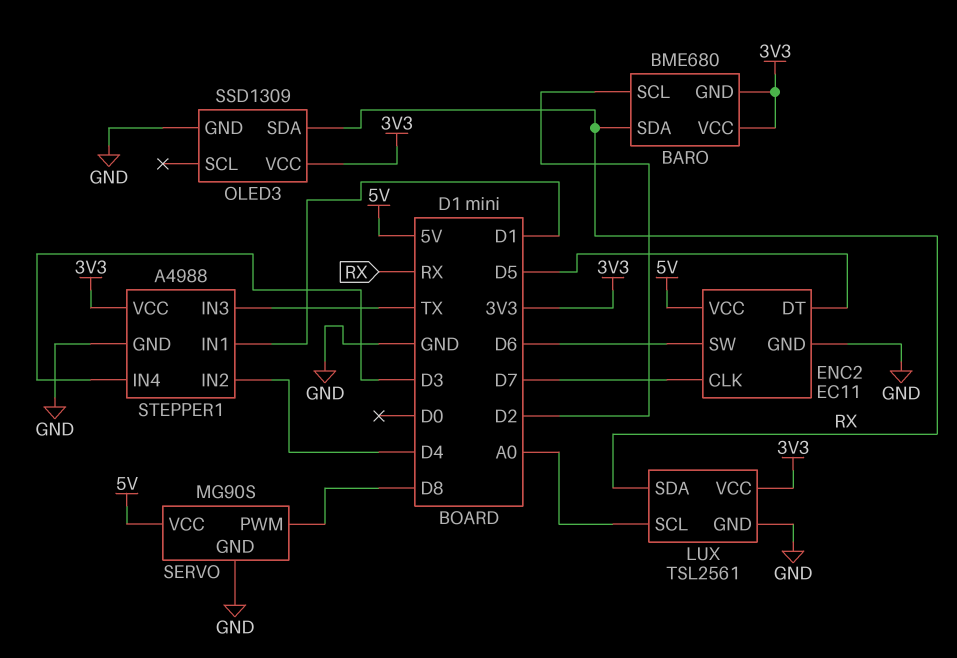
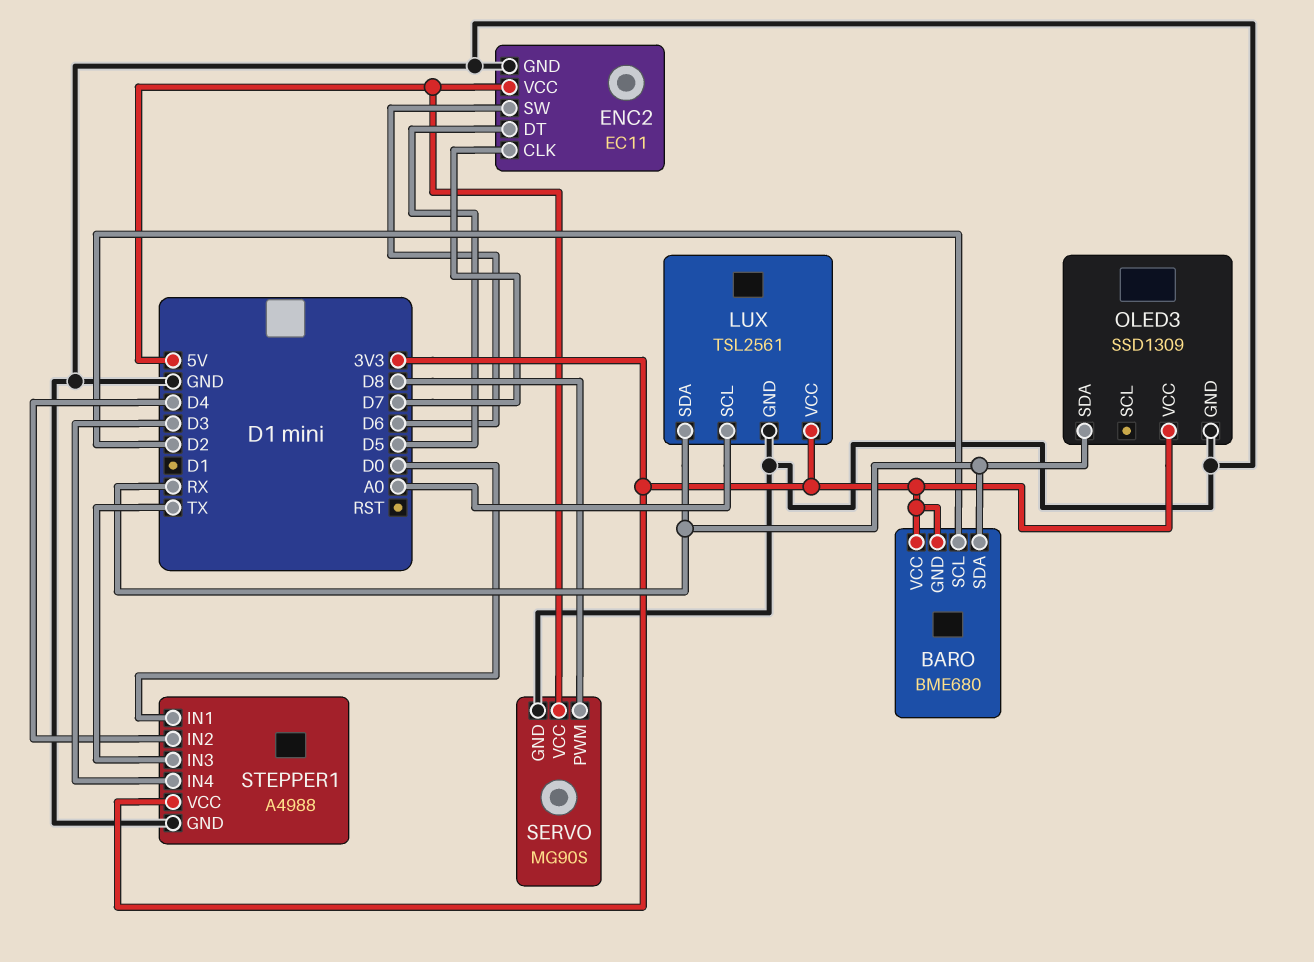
STEPPER1 pin IN1: D1 -> D0

